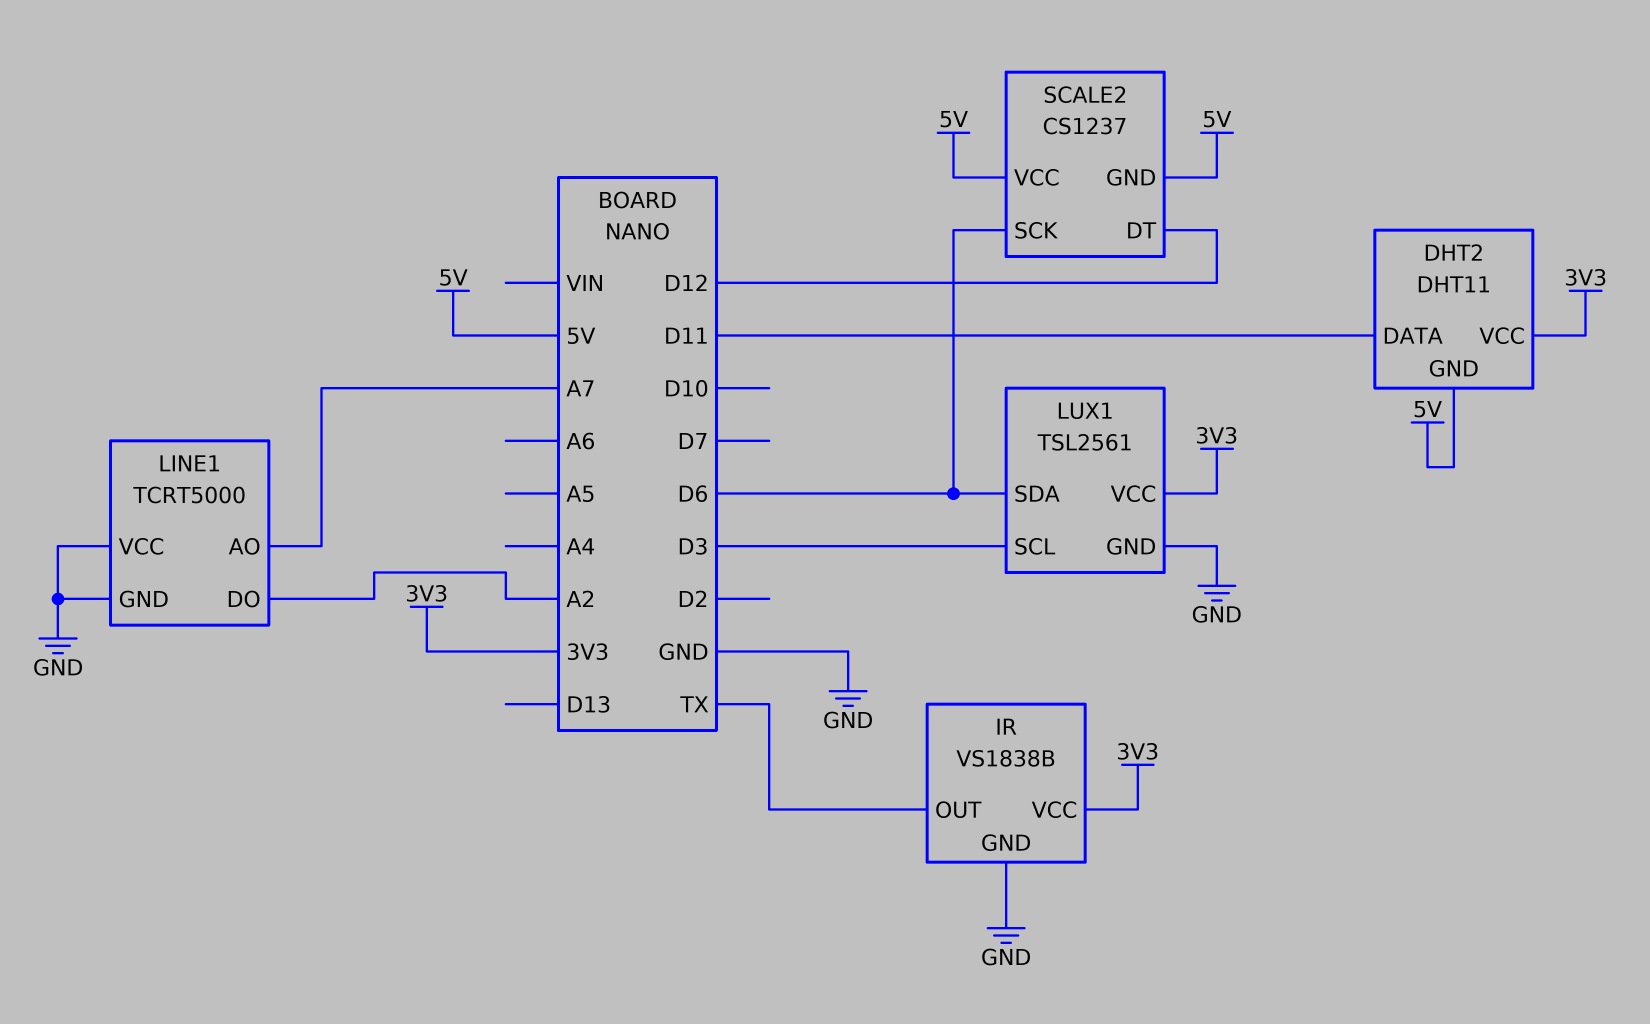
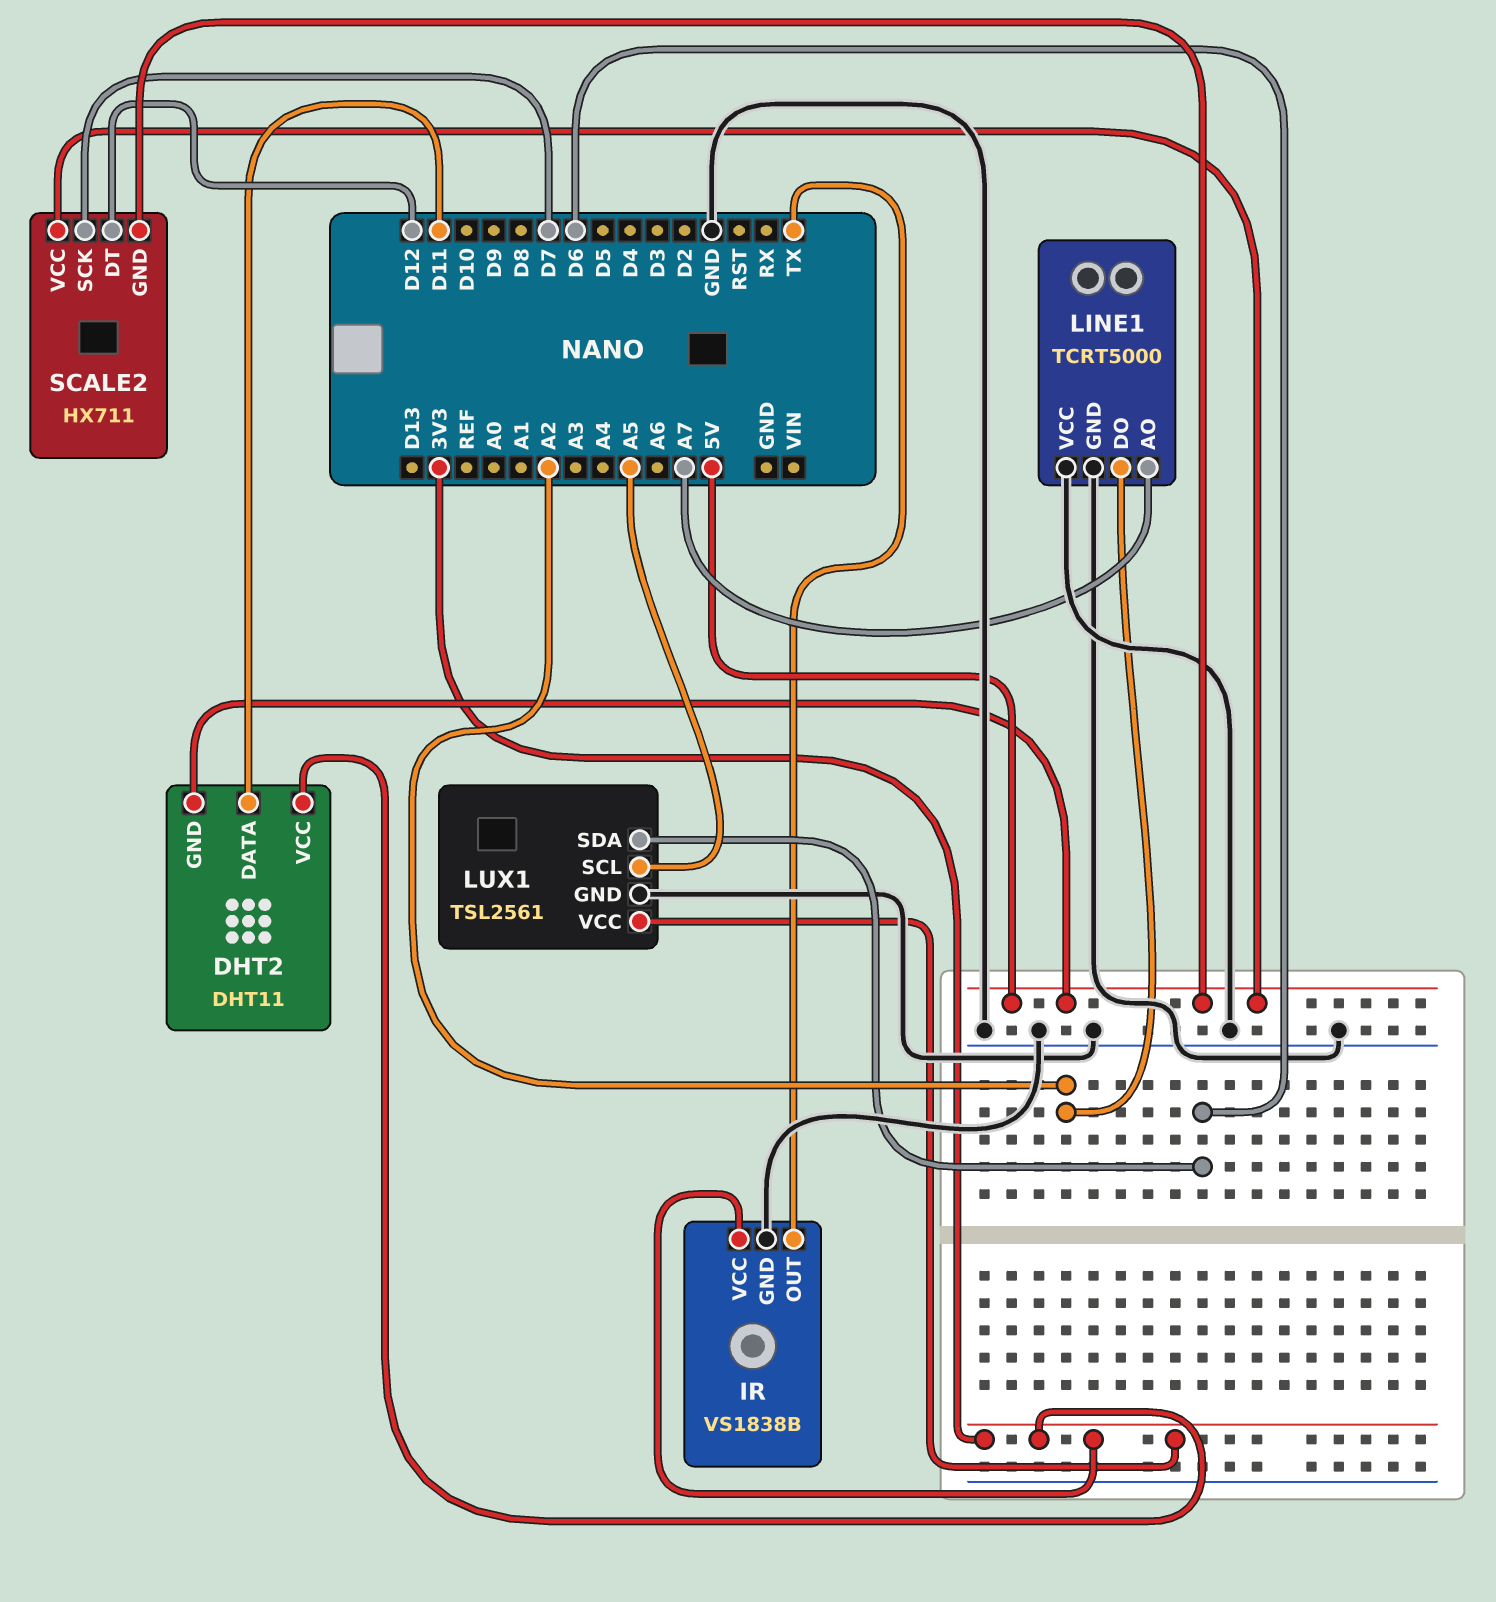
LUX1 pin SCL: D3 -> A5
SCALE2: CS1237 -> HX711
SCALE2 pin SCK: D6 -> D7

